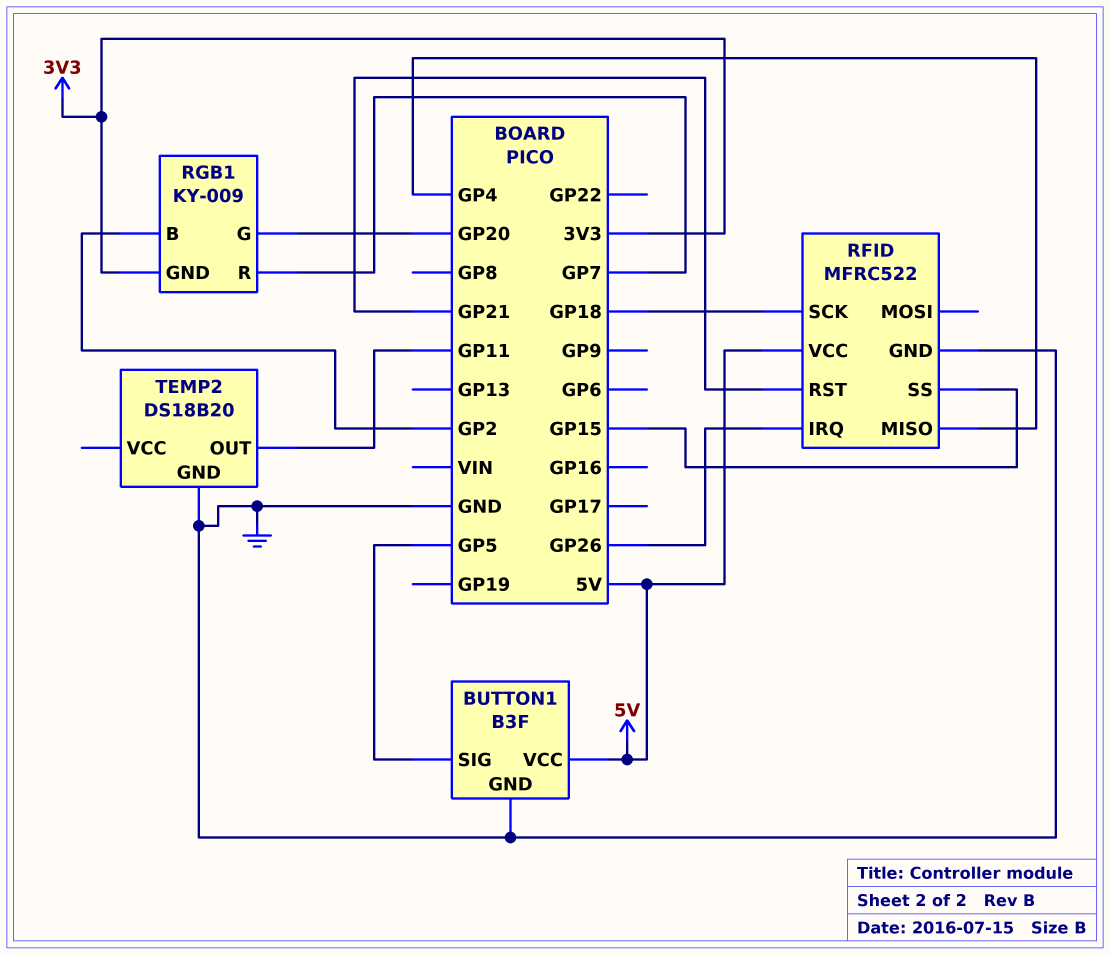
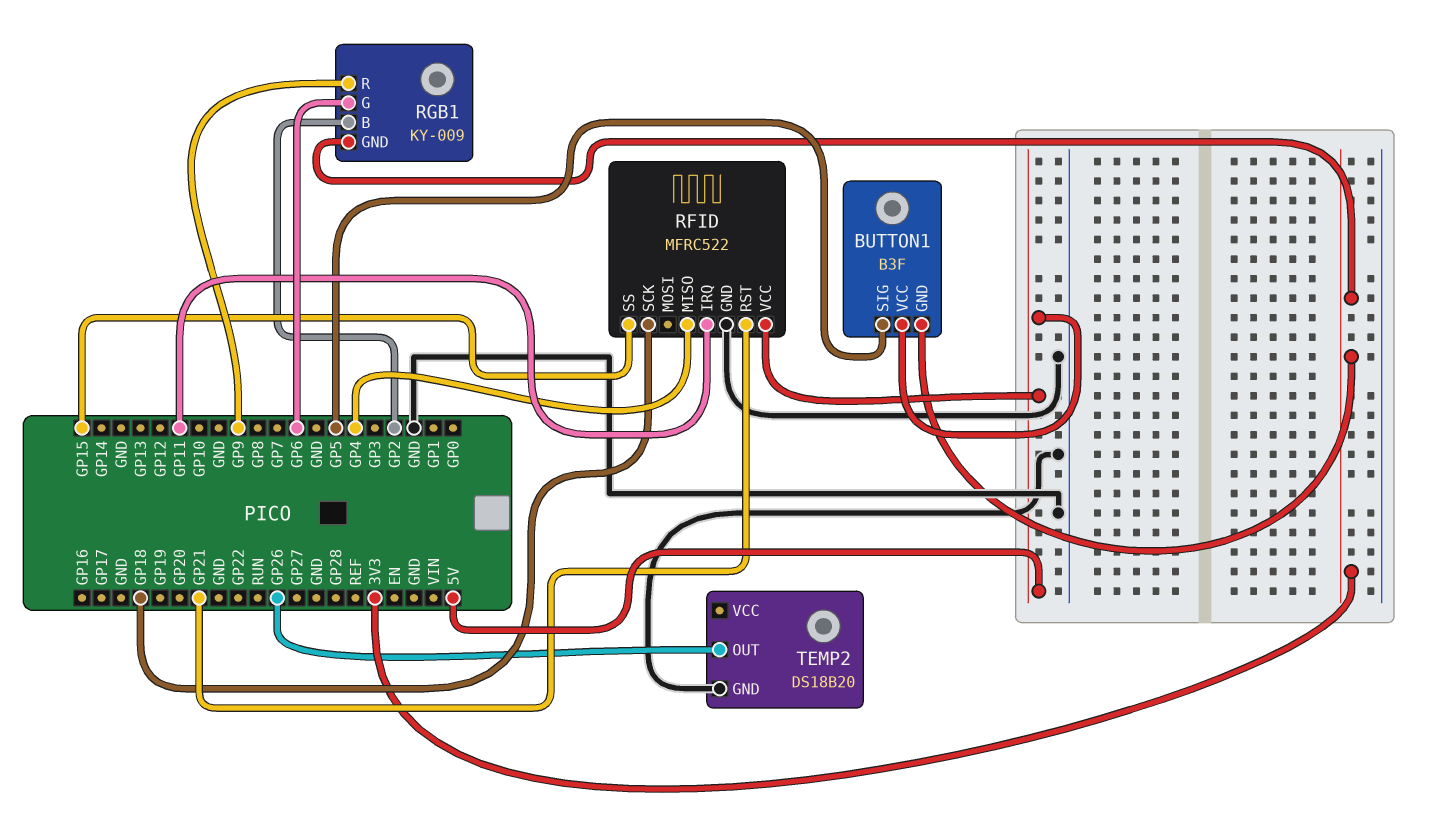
BUTTON1 pin GND: GND -> 3V3
RFID pin IRQ: GP26 -> GP11
RGB1 pin G: GP20 -> GP6
RGB1 pin R: GP7 -> GP9
TEMP2 pin OUT: GP11 -> GP26

